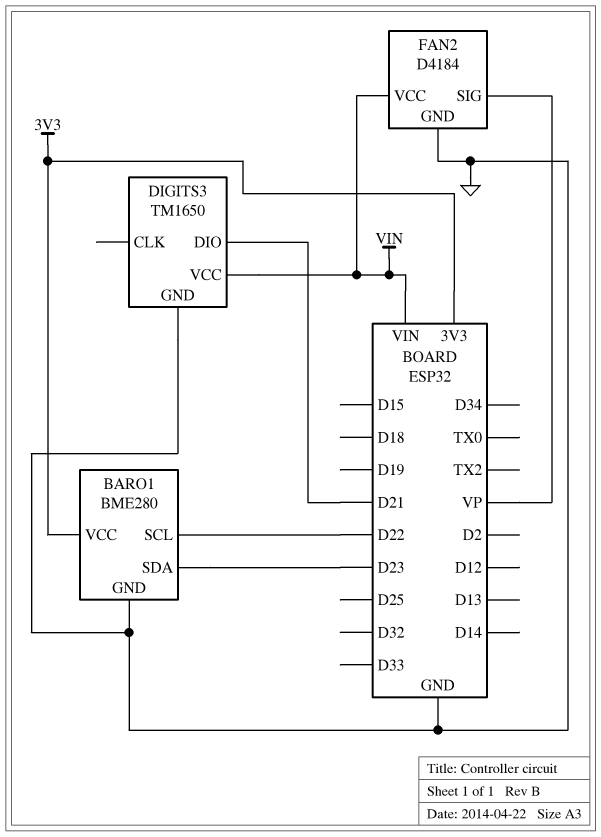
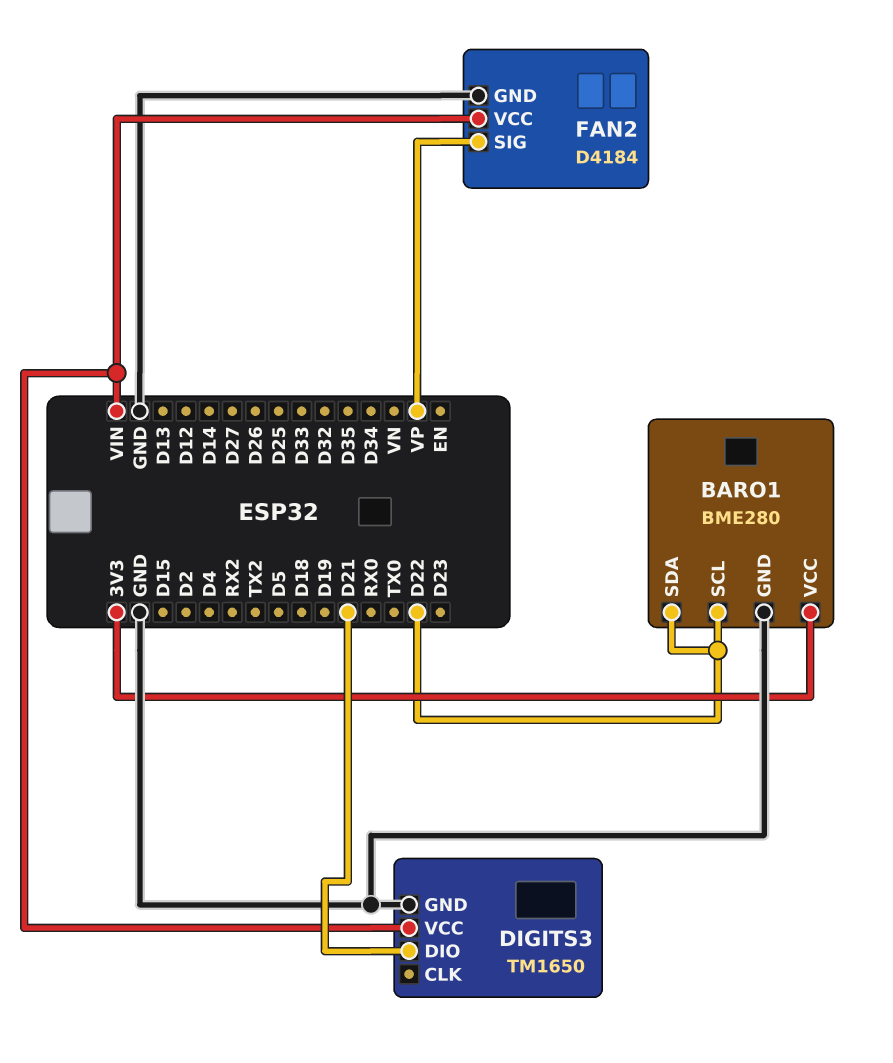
BARO1 pin SDA: D23 -> D22

